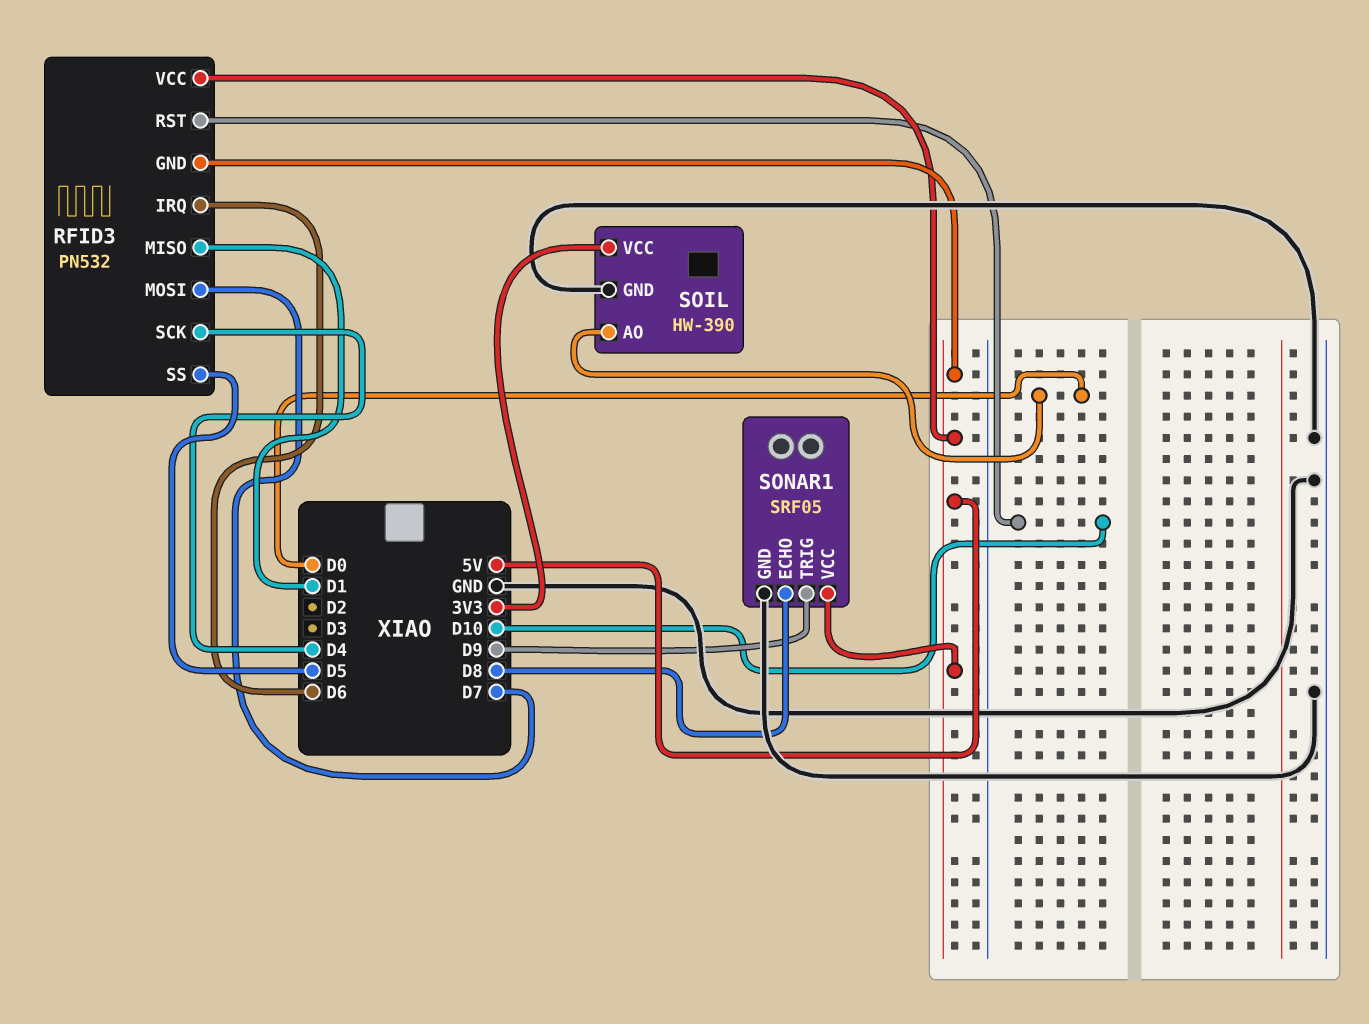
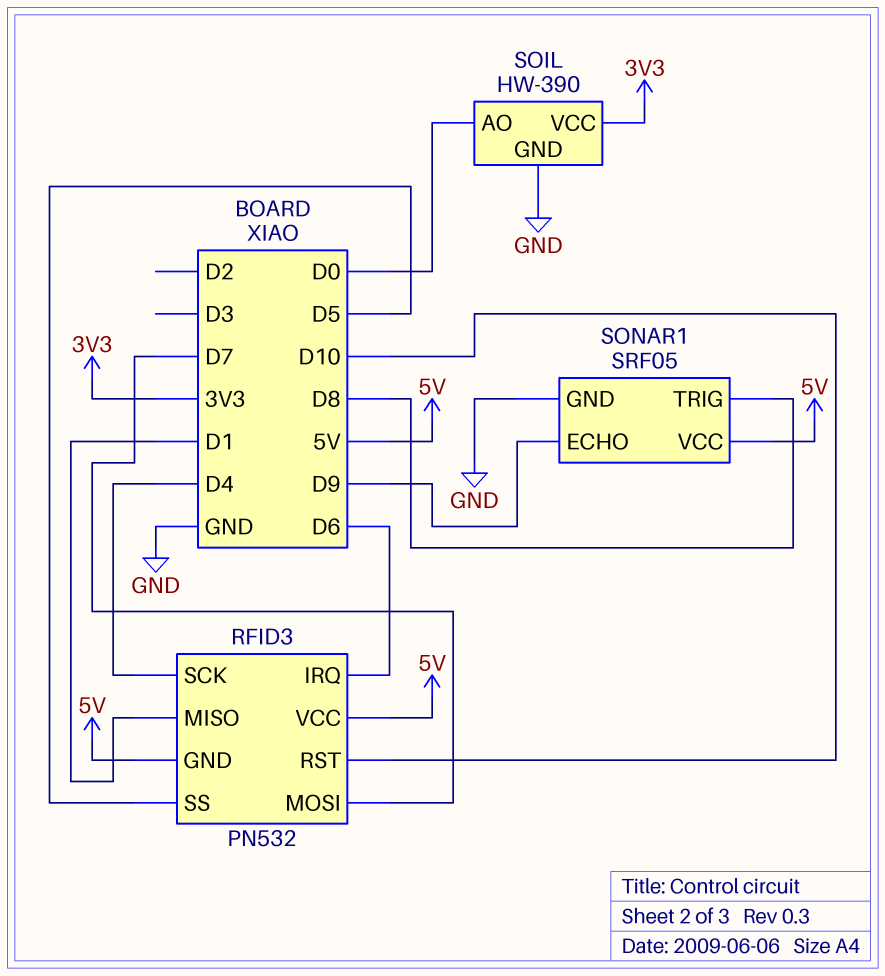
SONAR1 pin ECHO: D8 -> D9
SONAR1 pin TRIG: D9 -> D8

